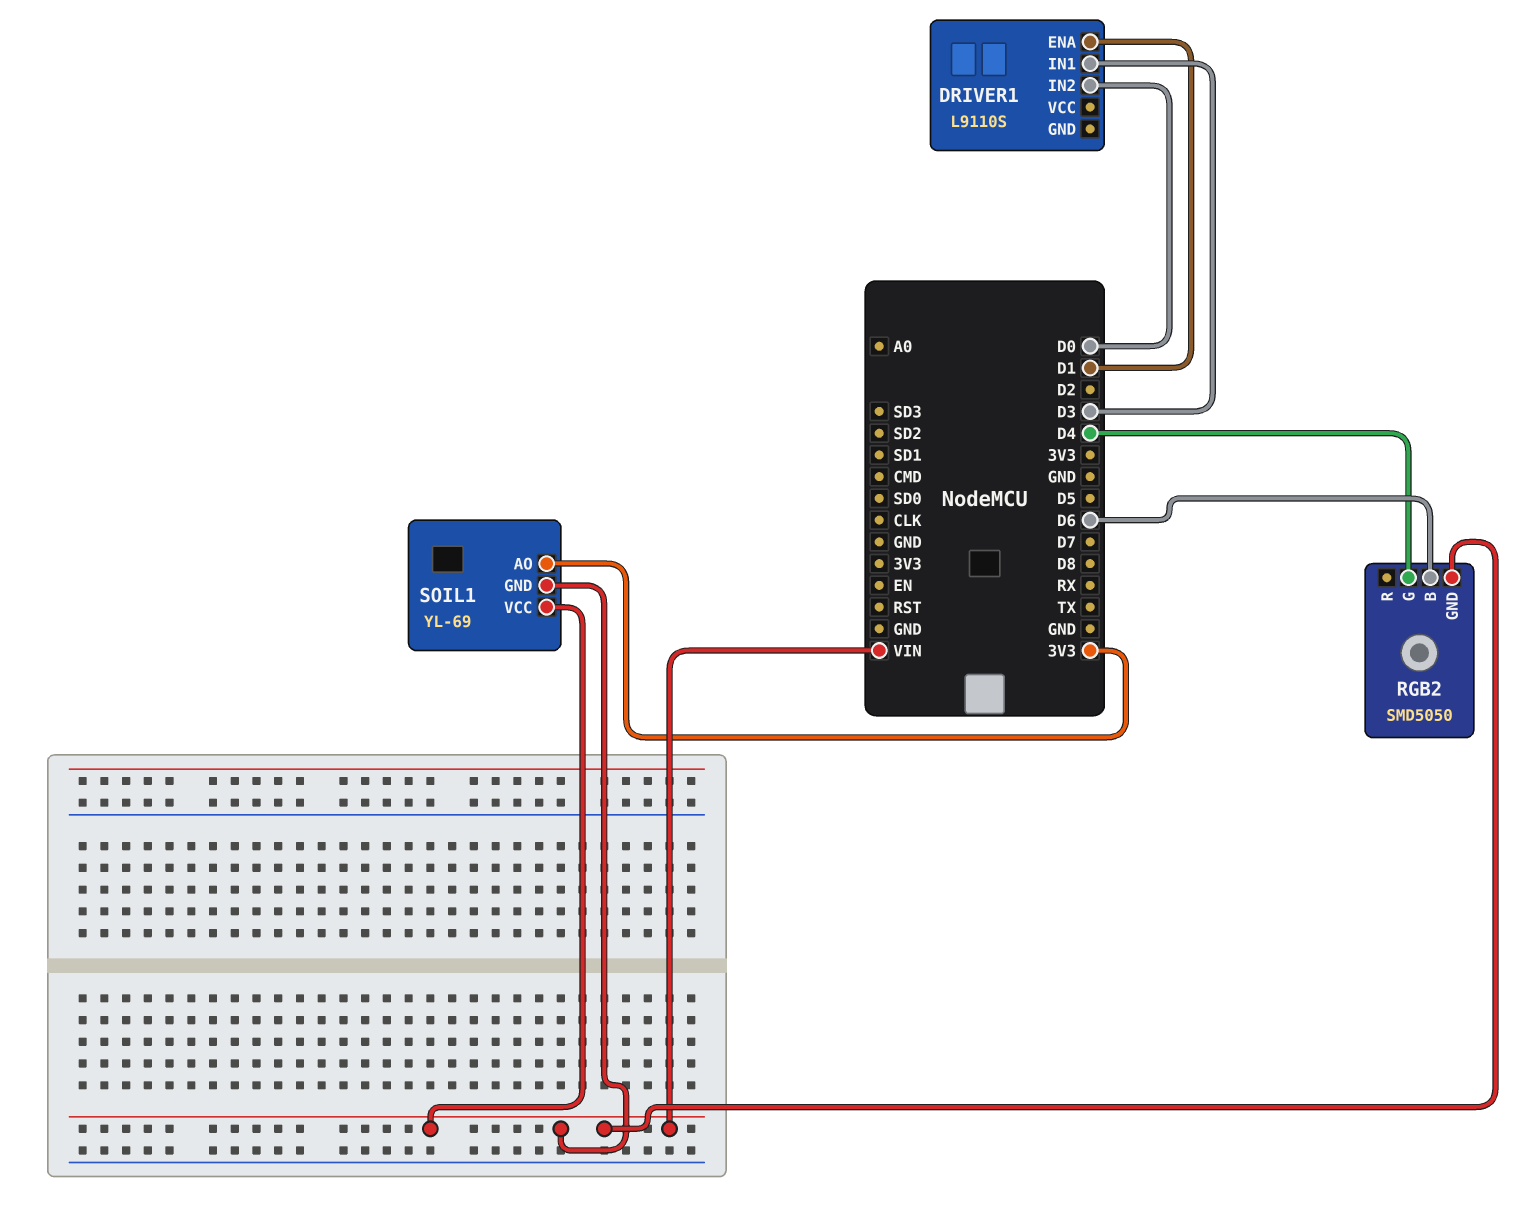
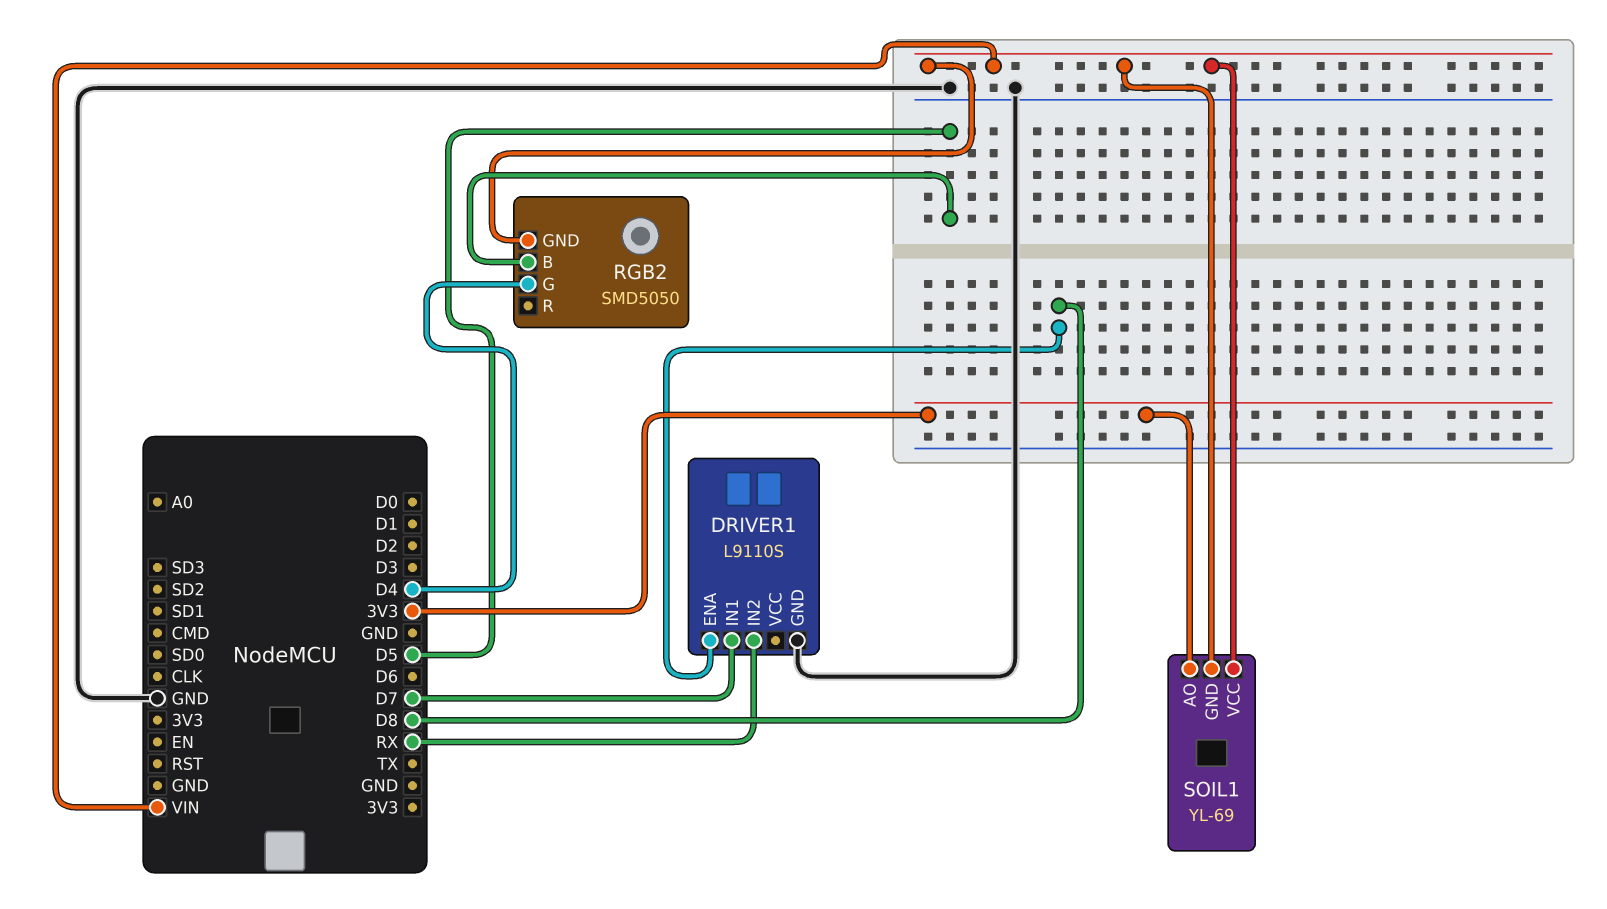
DRIVER1 pin ENA: D1 -> D8
DRIVER1 pin GND: none -> GND
DRIVER1 pin IN1: D3 -> D7
DRIVER1 pin IN2: D0 -> RX
RGB2 pin B: D6 -> D5

